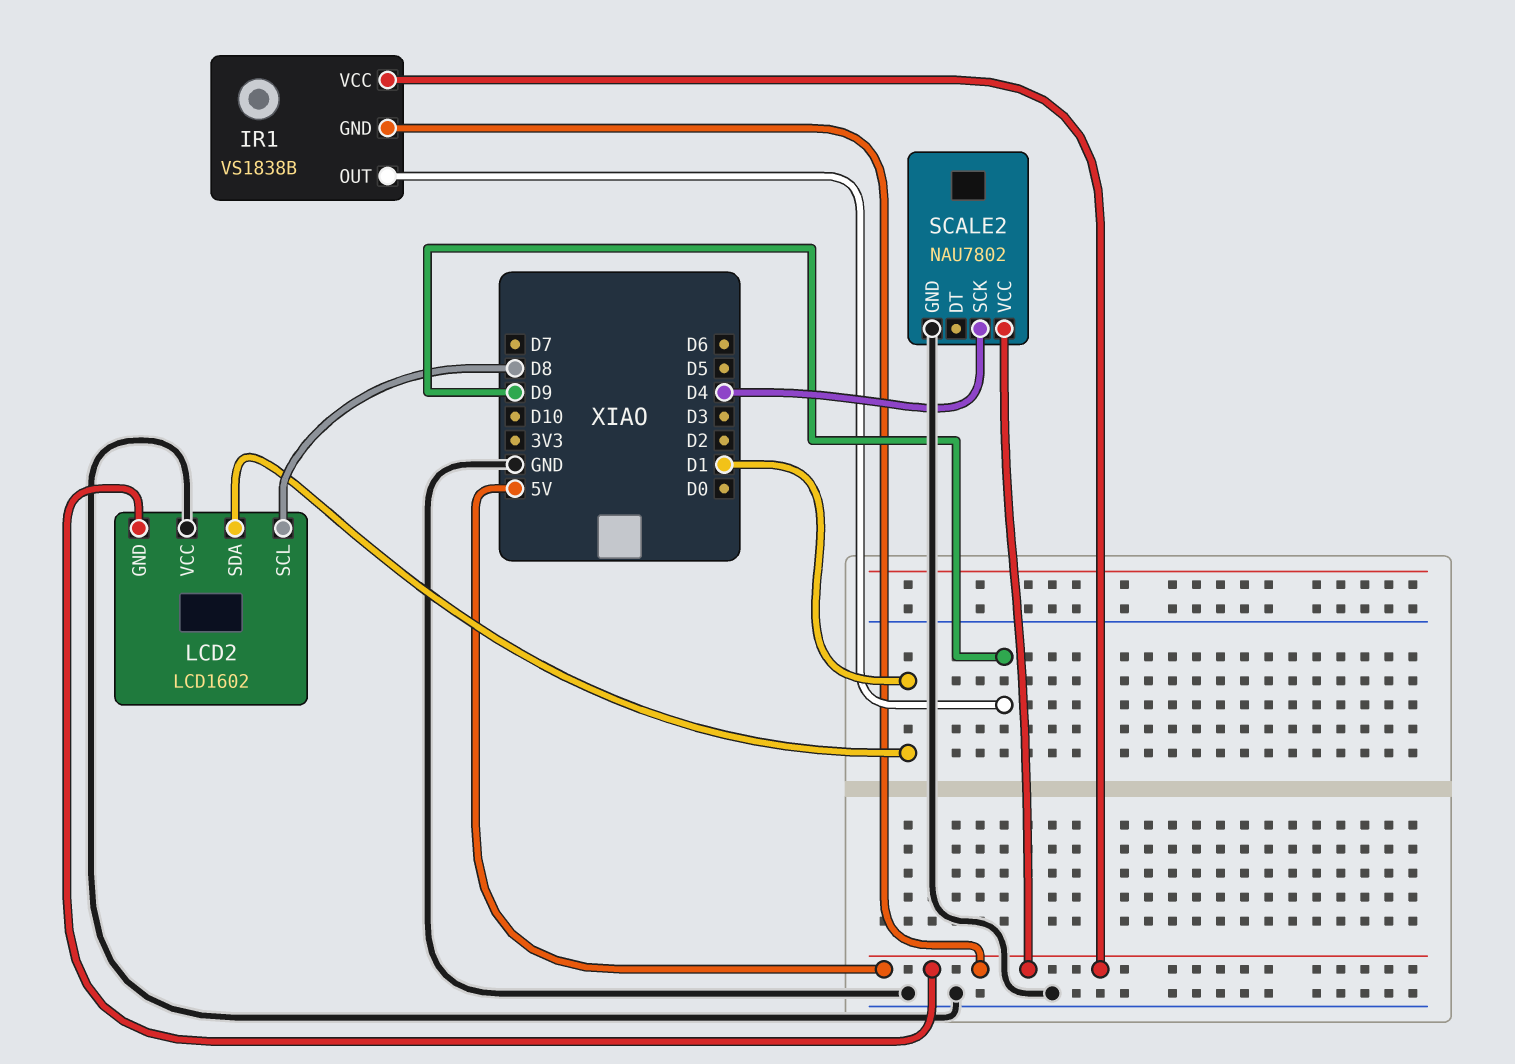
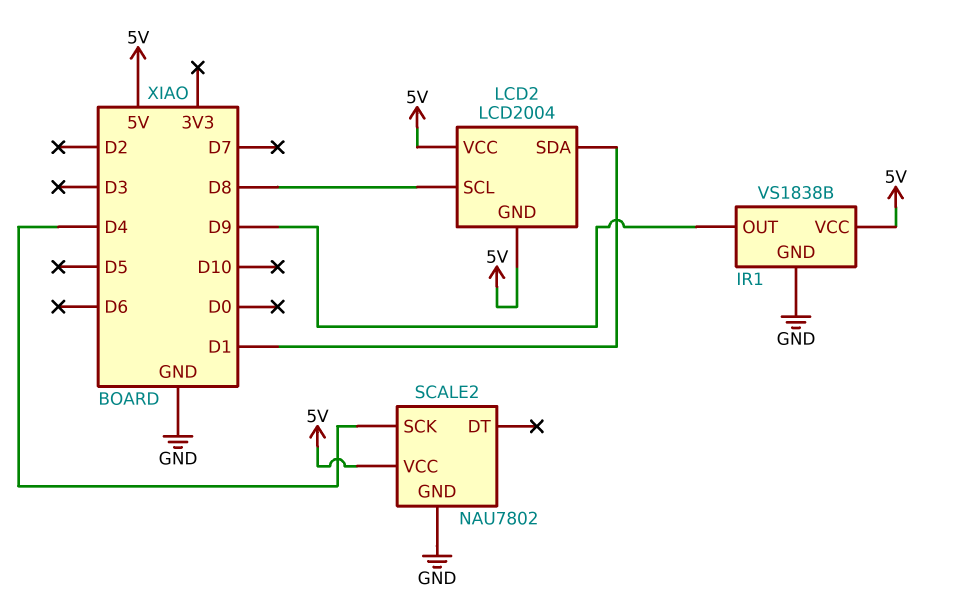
IR1 pin GND: 5V -> GND
LCD2: LCD1602 -> LCD2004
LCD2 pin VCC: GND -> 5V

